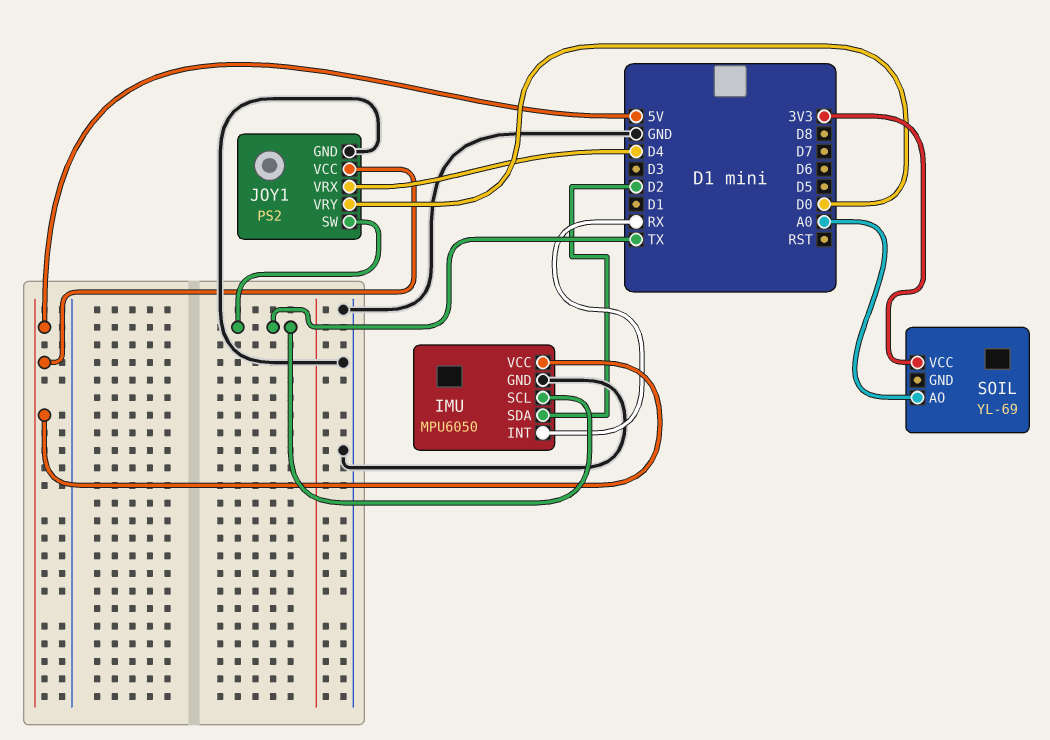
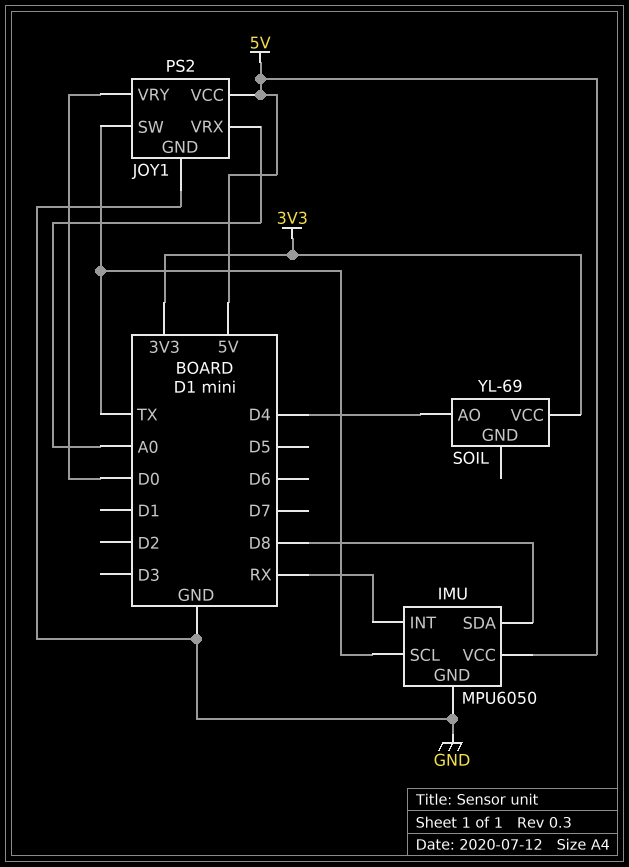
IMU pin SDA: D2 -> D8
JOY1 pin VRX: D4 -> A0
SOIL pin AO: A0 -> D4

